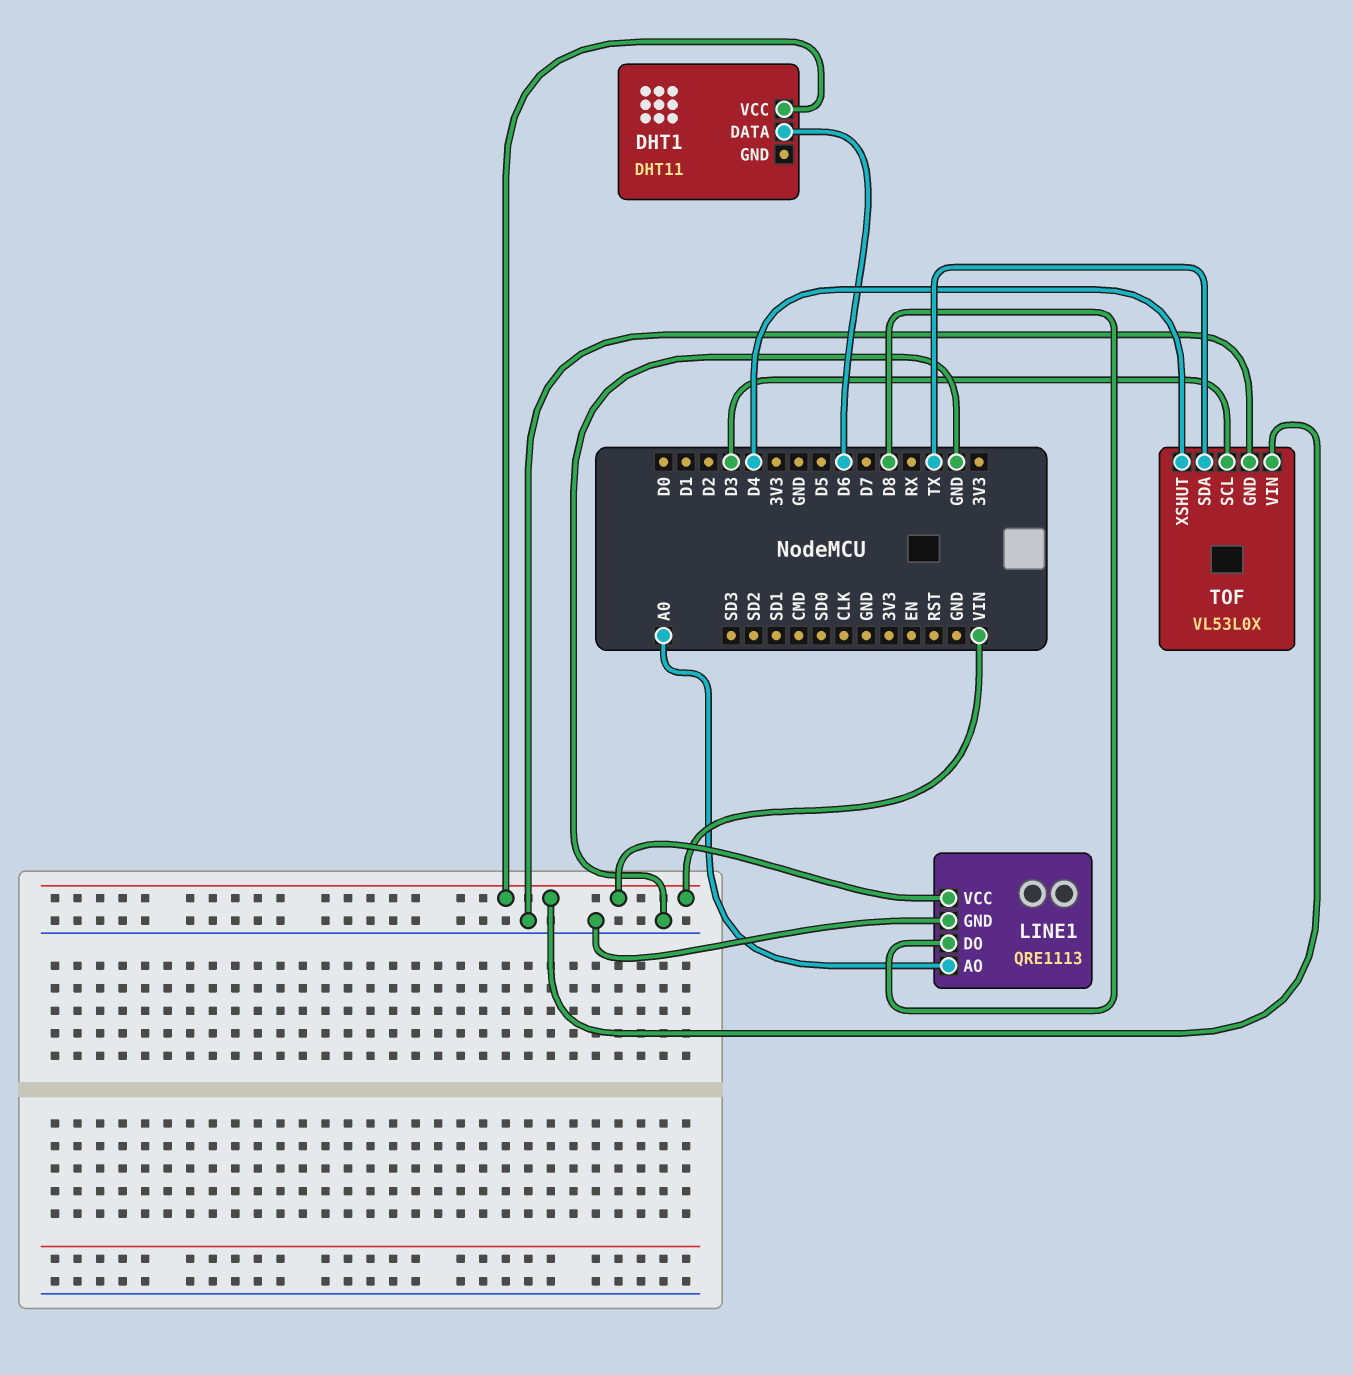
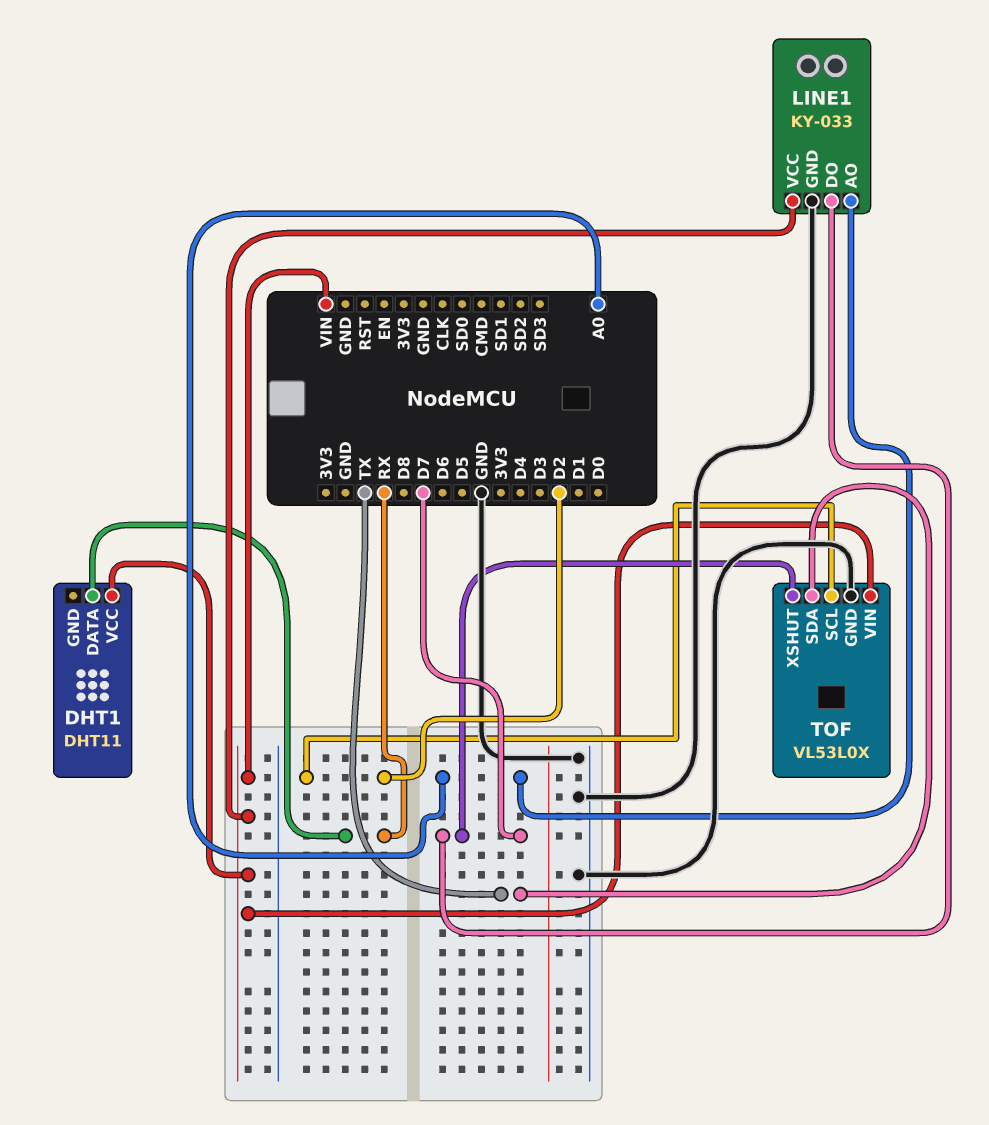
DHT1 pin DATA: D6 -> RX
LINE1: QRE1113 -> KY-033
LINE1 pin DO: D8 -> D7
TOF pin SCL: D3 -> D2
TOF pin XSHUT: D4 -> D7

